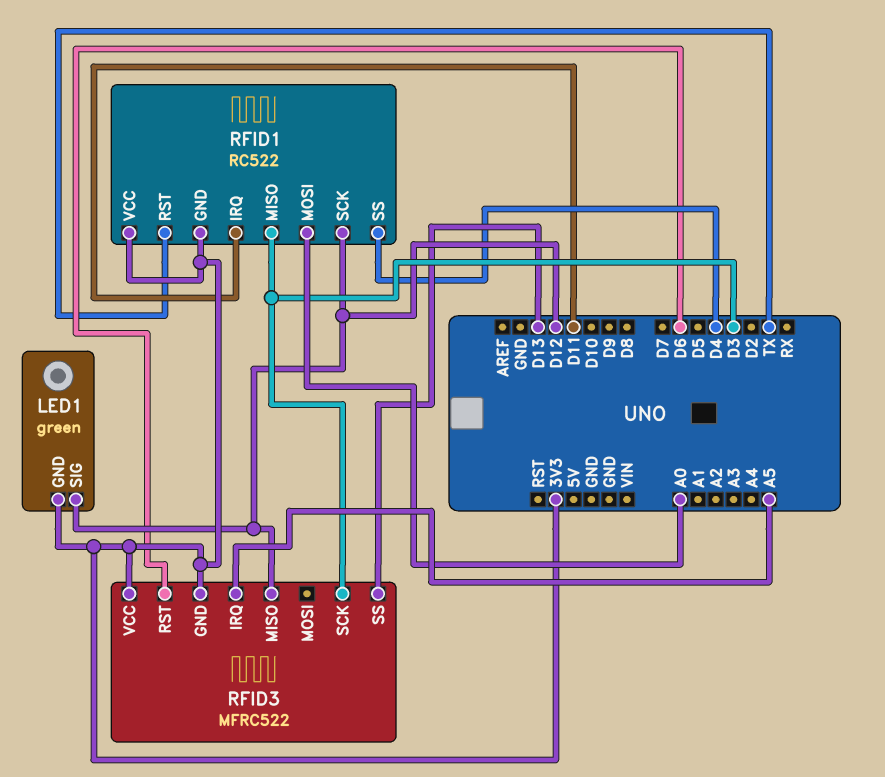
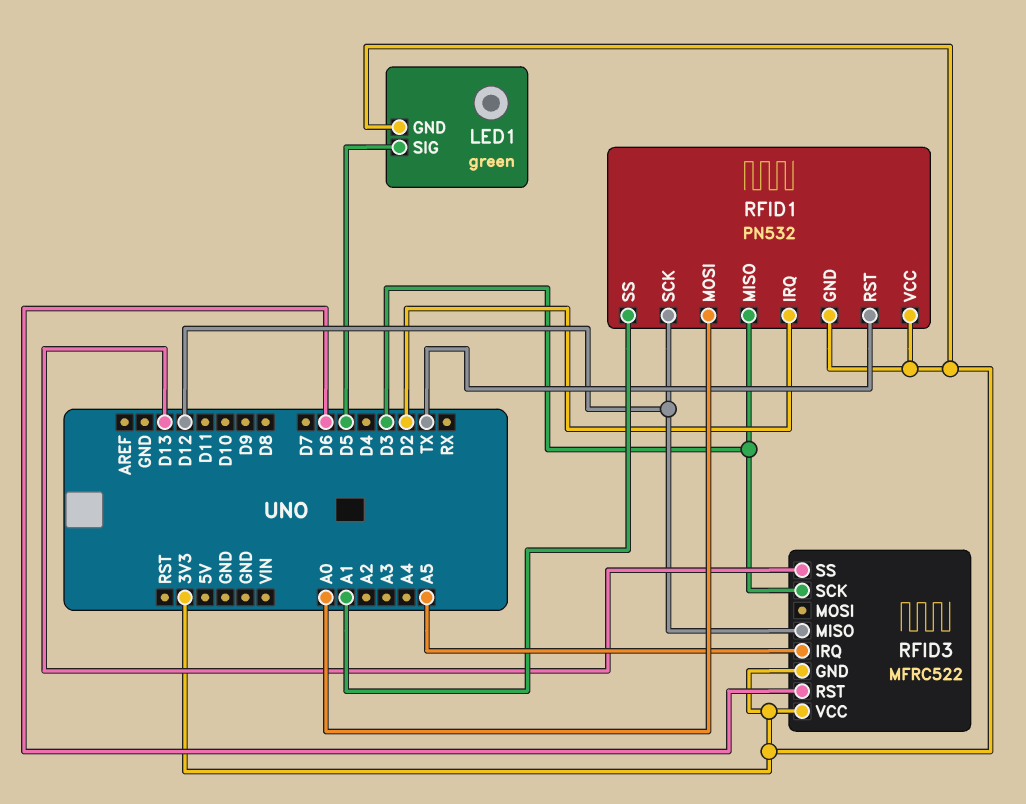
LED1 pin SIG: D12 -> D5
RFID1: RC522 -> PN532
RFID1 pin IRQ: D11 -> D2
RFID1 pin SS: D4 -> A1

